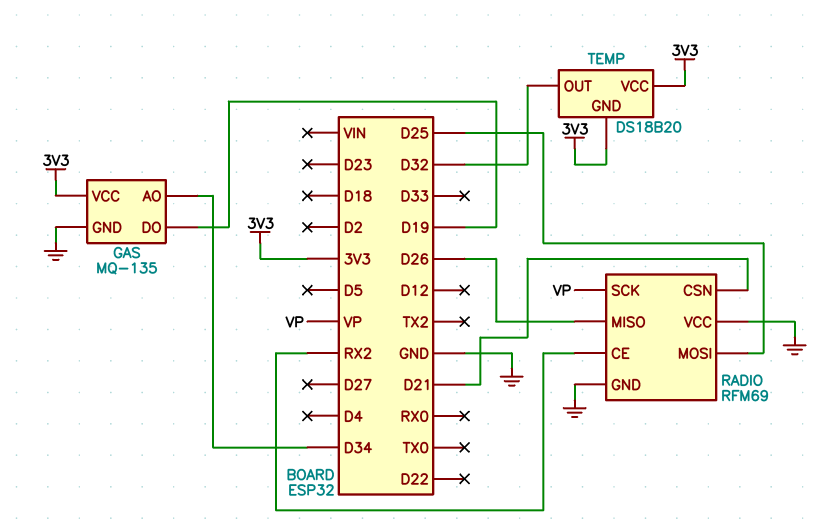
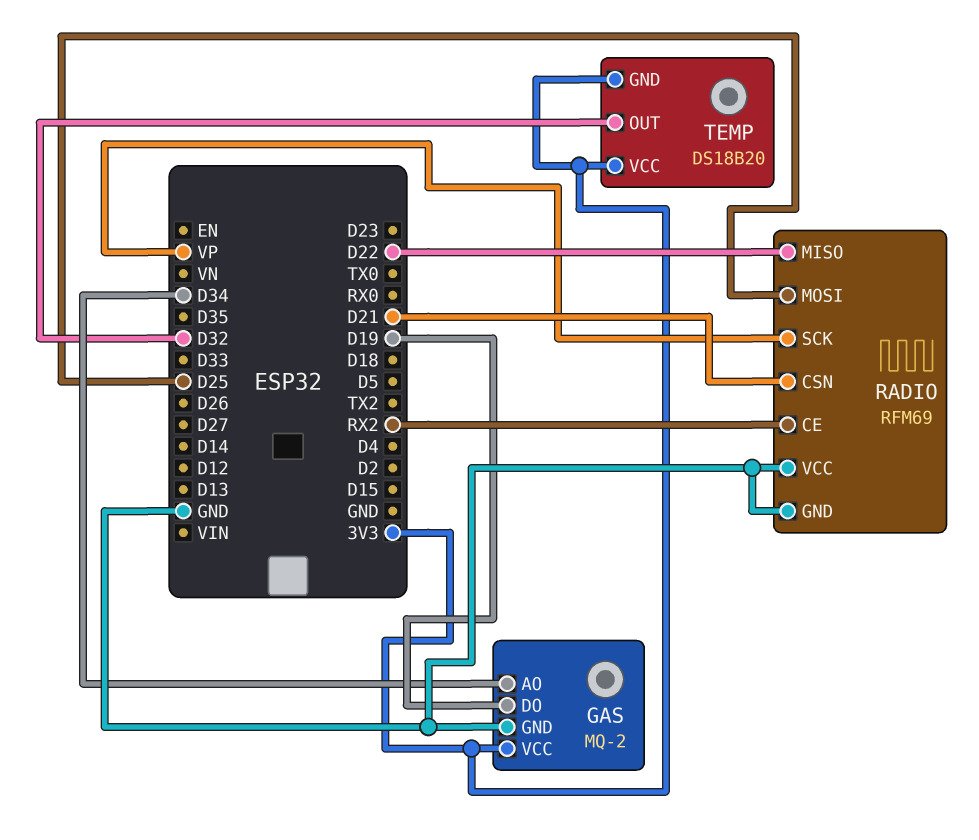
GAS: MQ-135 -> MQ-2
RADIO pin MISO: D26 -> D22

